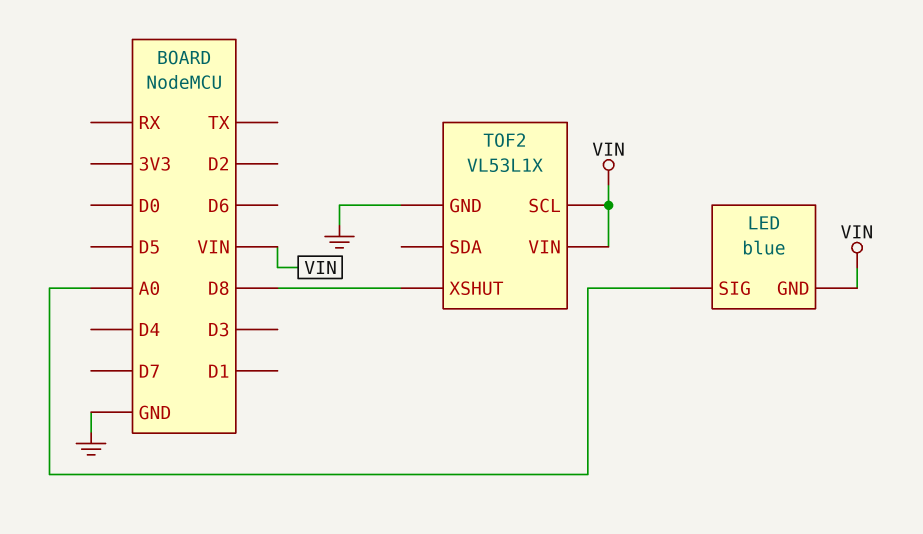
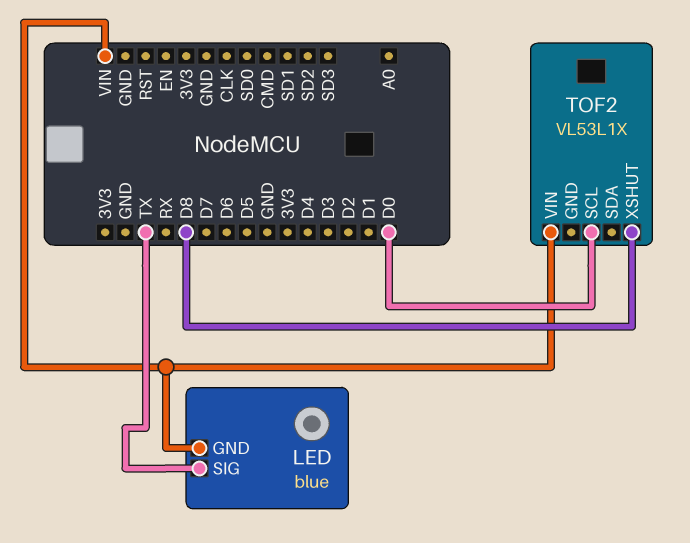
LED pin SIG: A0 -> TX
TOF2 pin GND: GND -> none
TOF2 pin SCL: VIN -> D0

